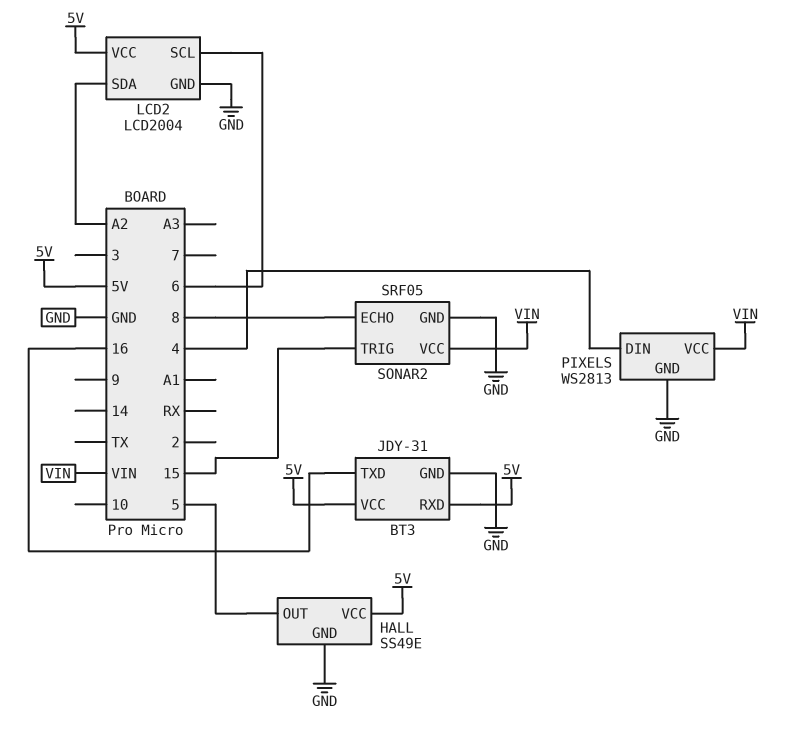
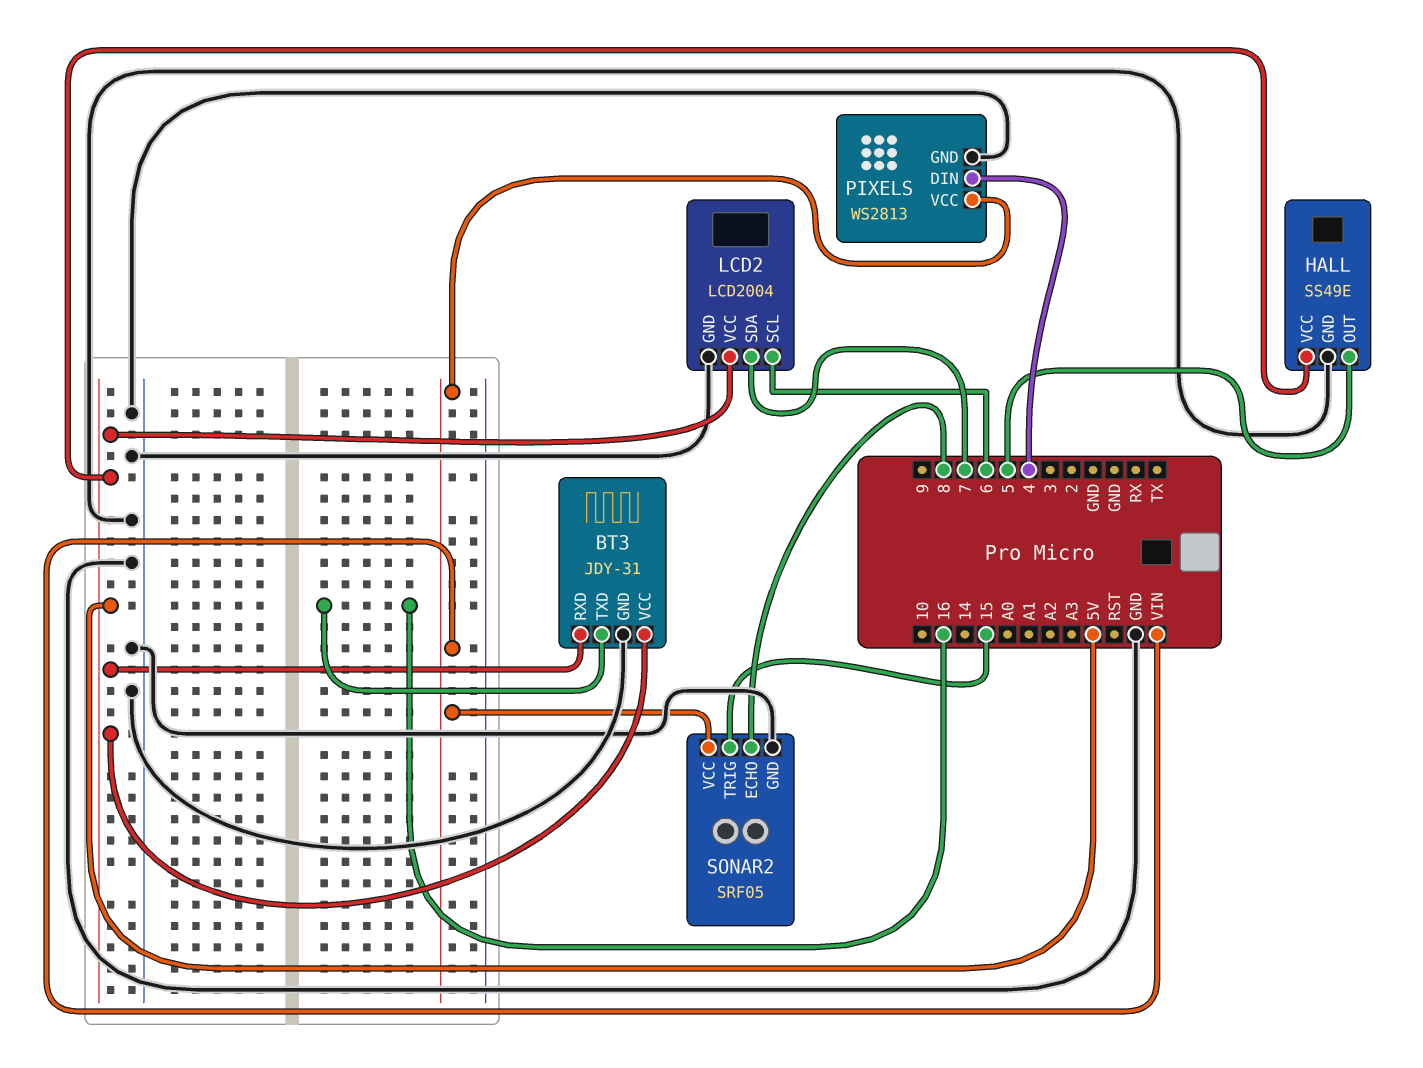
LCD2 pin SDA: A2 -> 7

